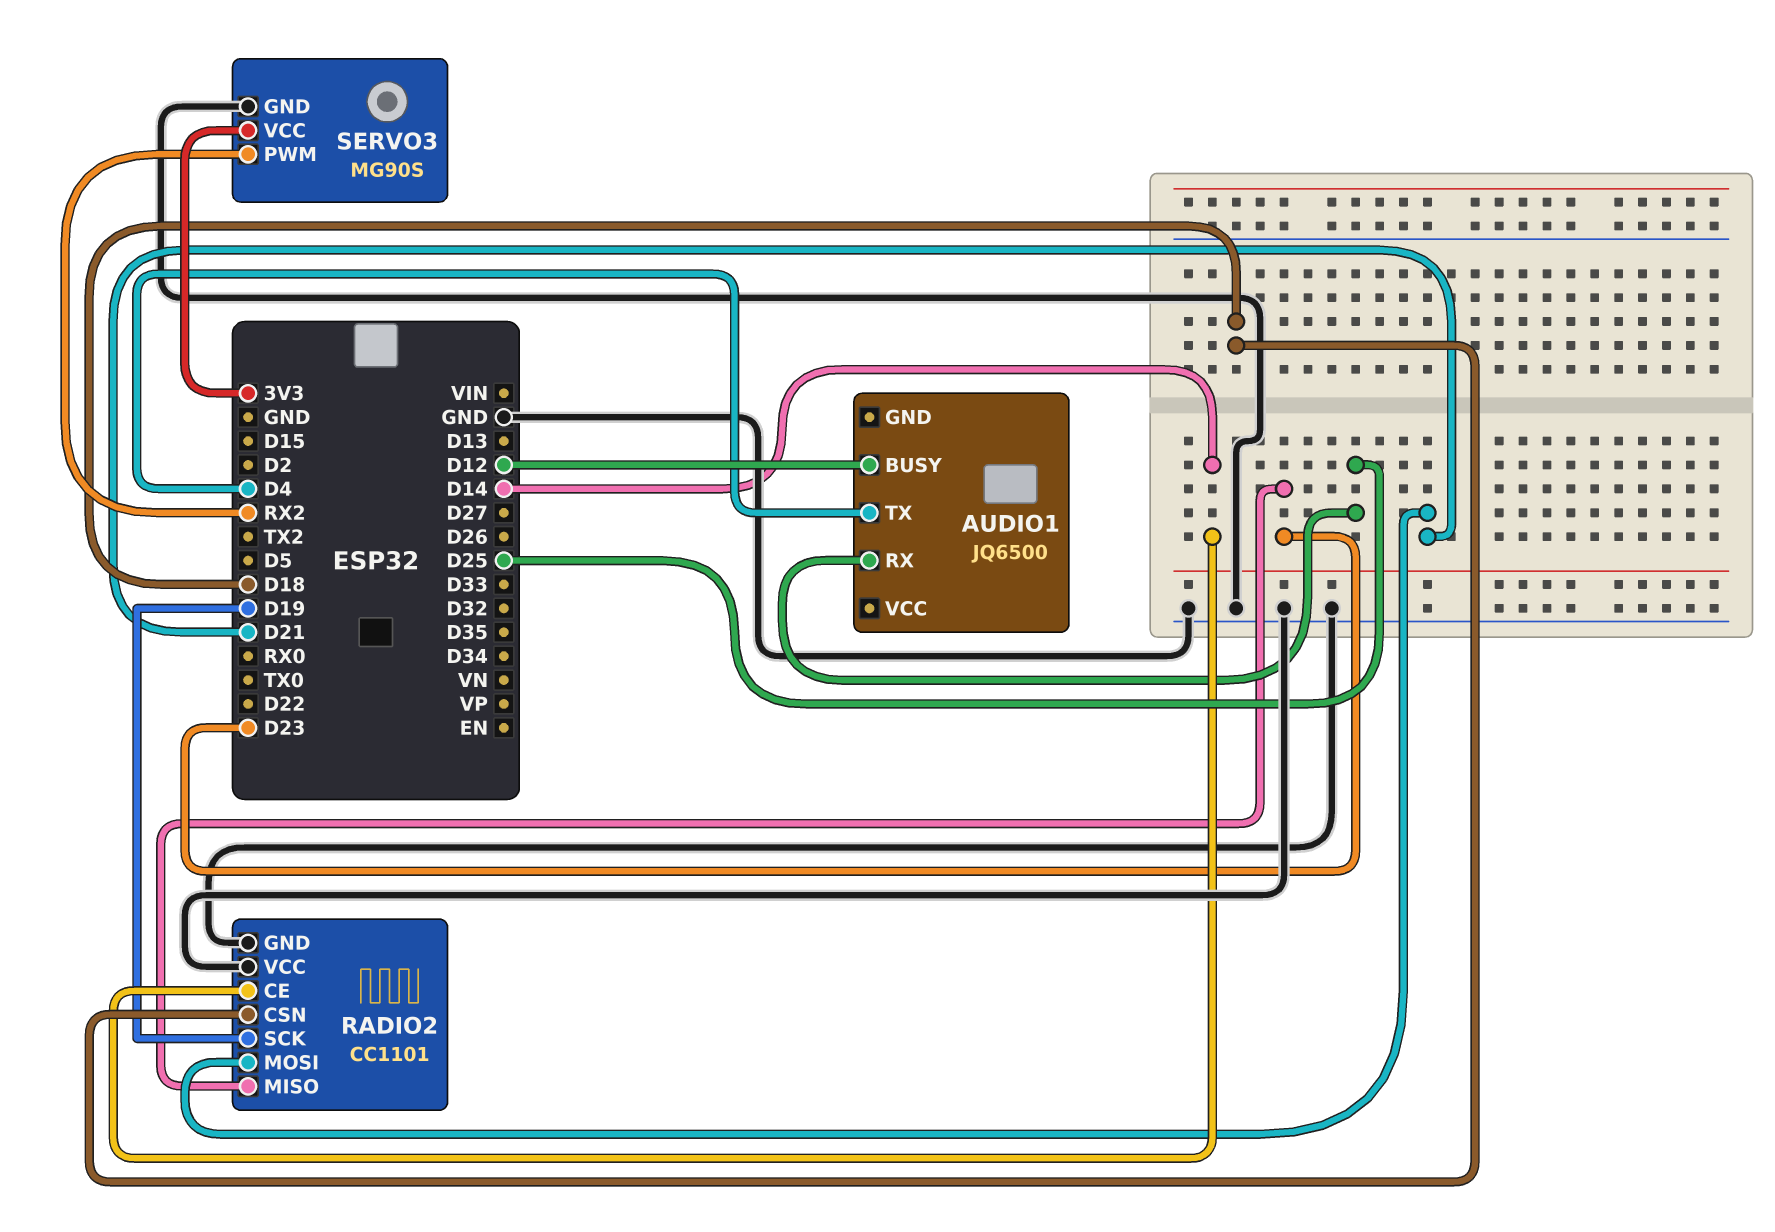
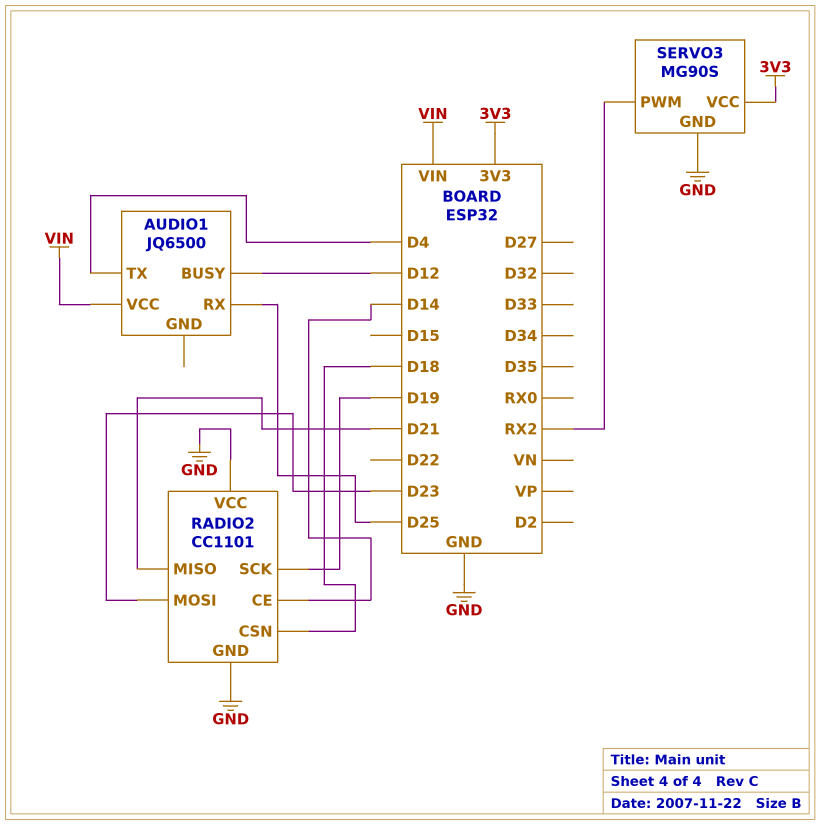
AUDIO1 pin VCC: none -> VIN
RADIO2 pin MISO: D23 -> D21
RADIO2 pin MOSI: D21 -> D23

